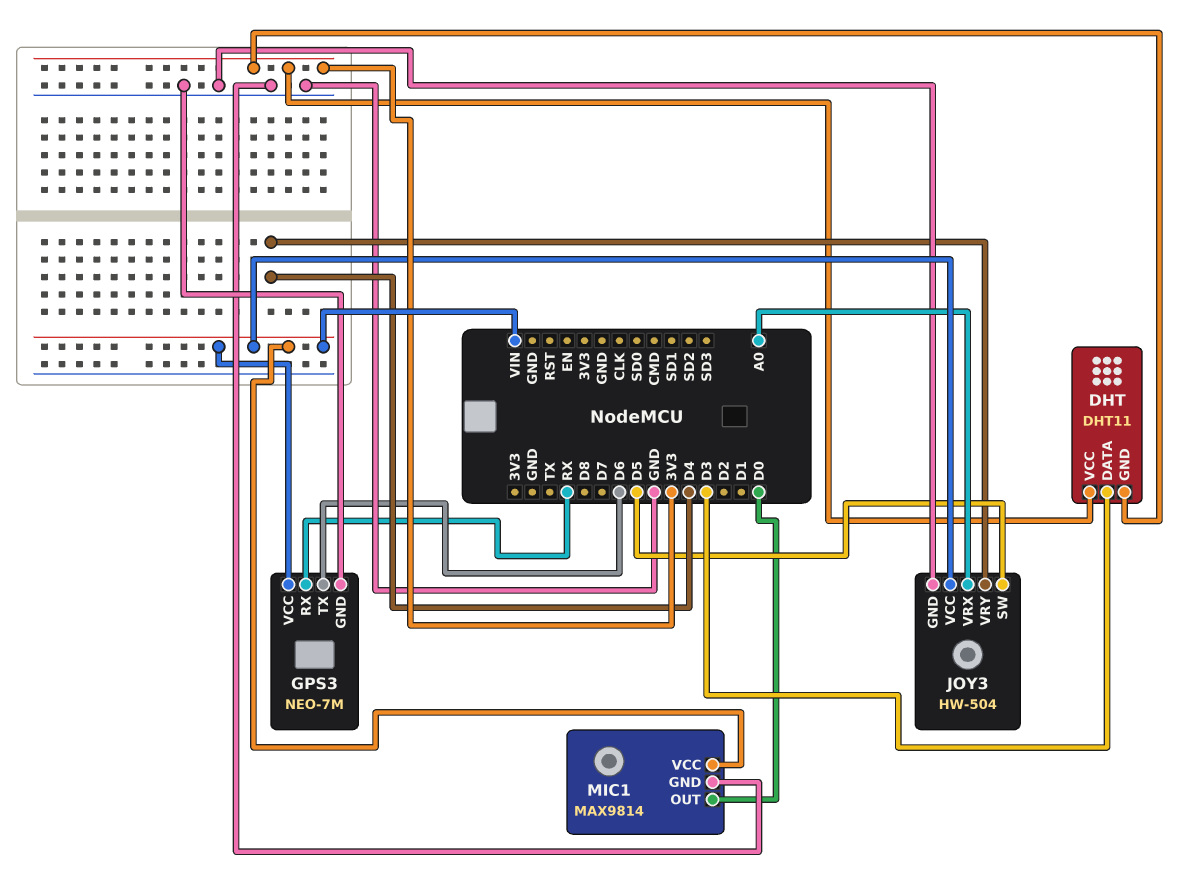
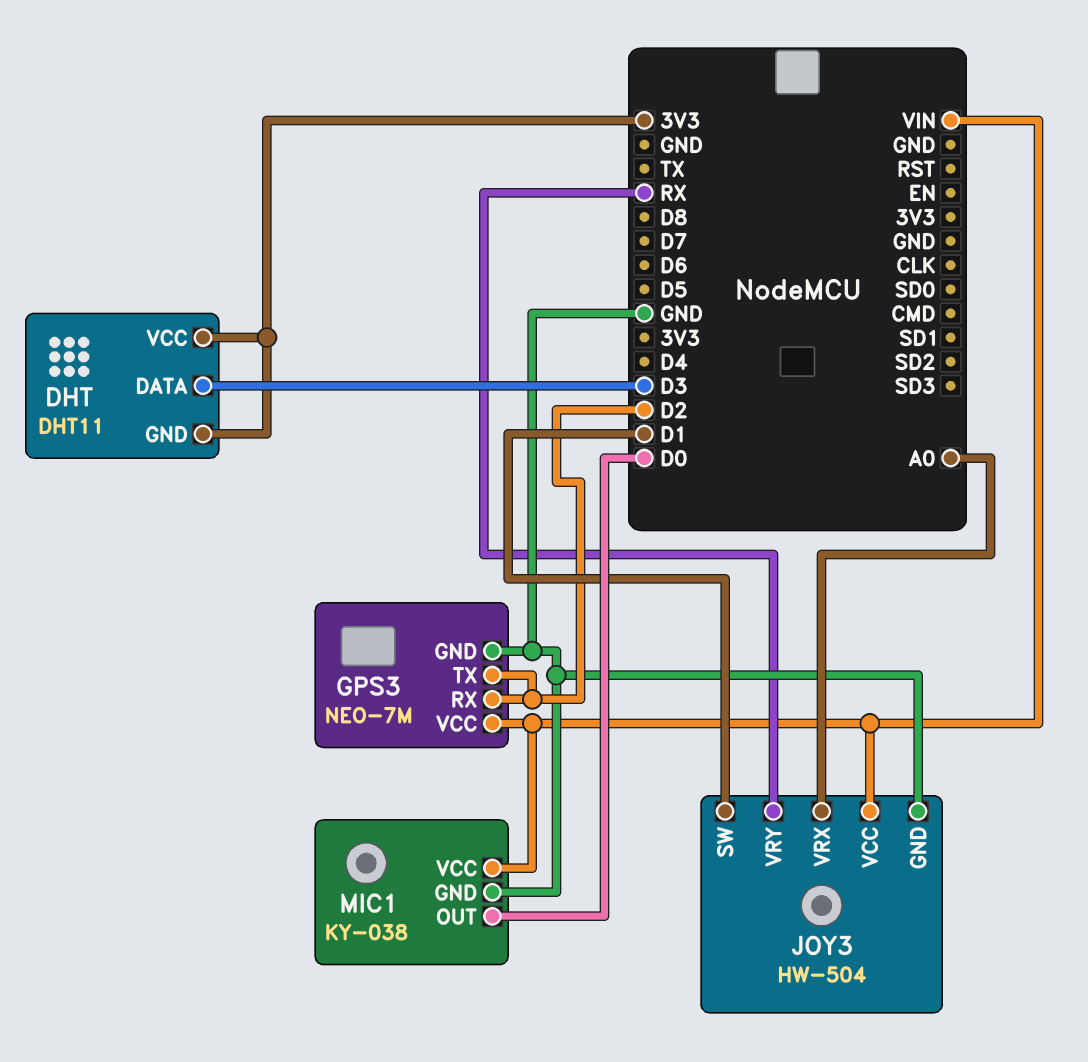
GPS3 pin RX: RX -> D2
GPS3 pin TX: D6 -> D2
JOY3 pin SW: D5 -> D1
JOY3 pin VRY: D4 -> RX
MIC1: MAX9814 -> KY-038

